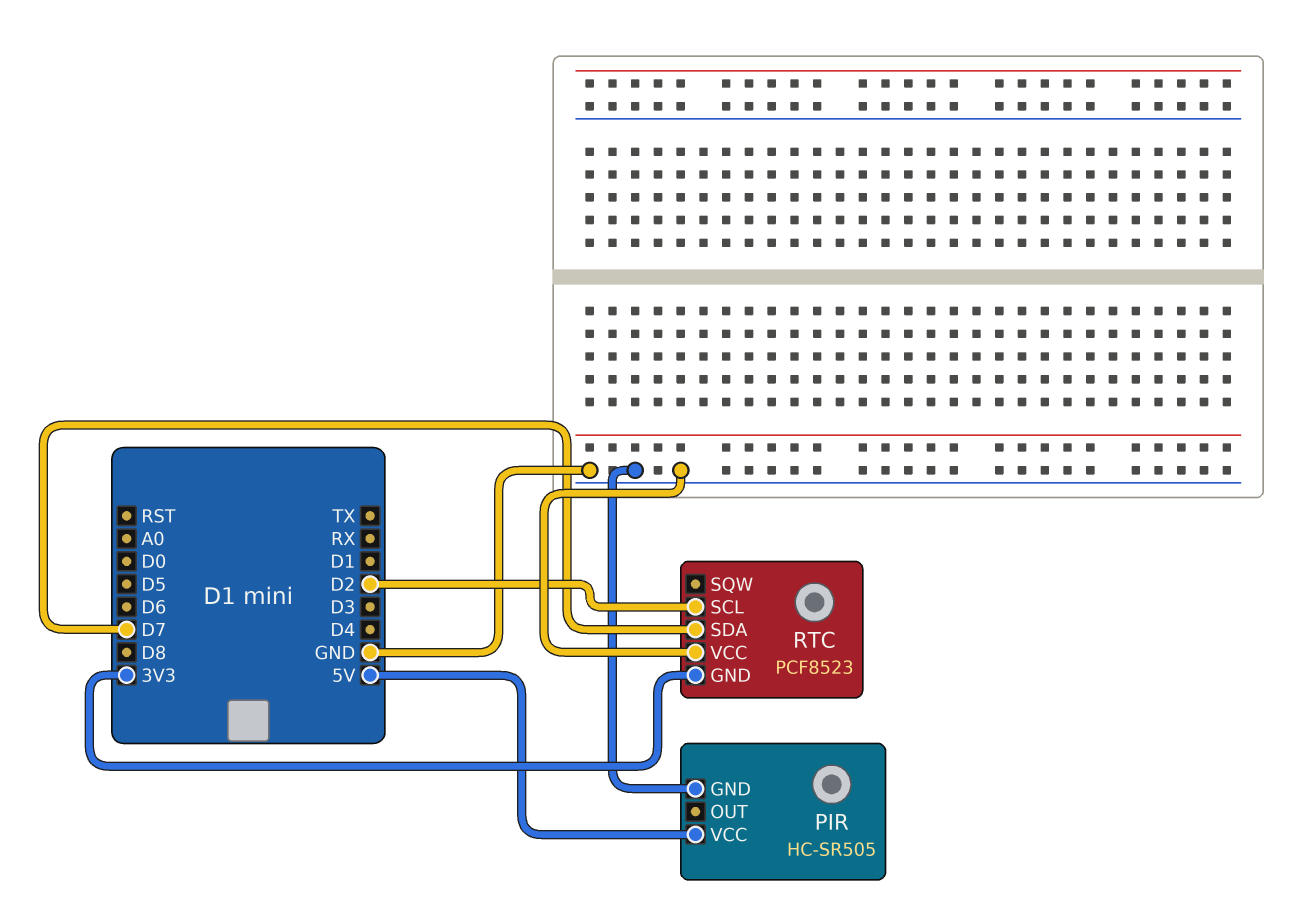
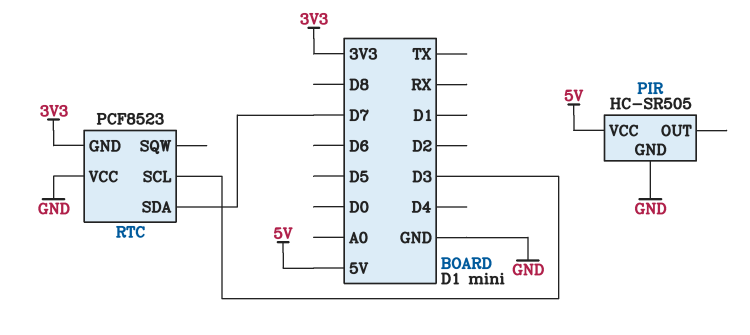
RTC pin SCL: D2 -> D3

